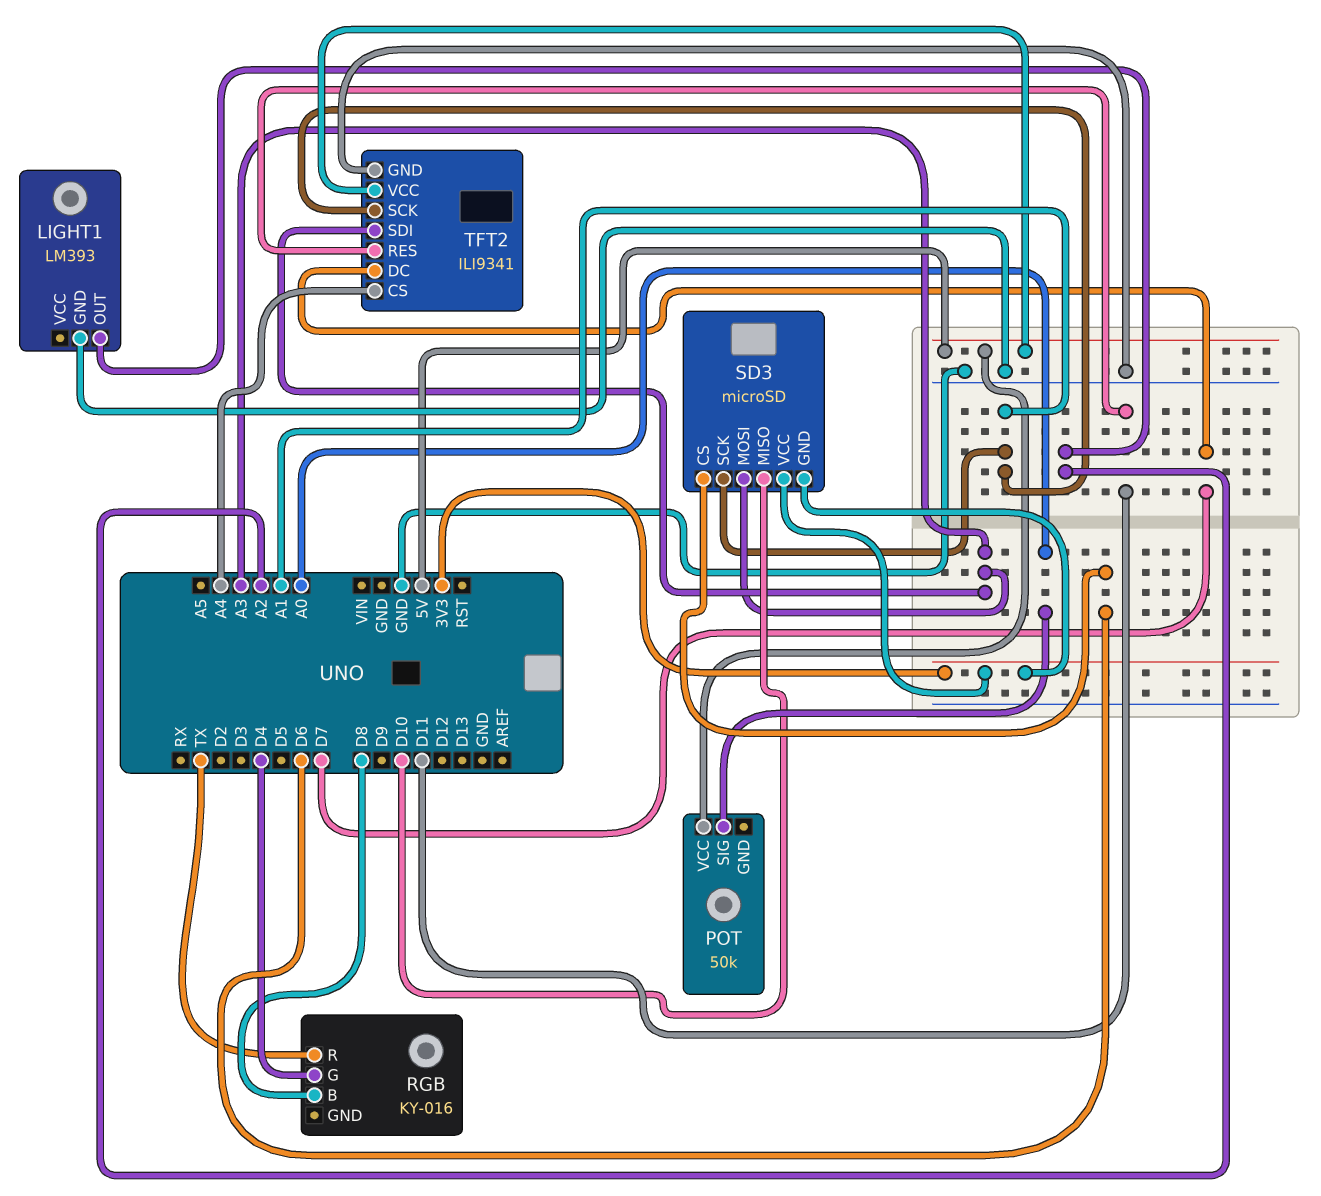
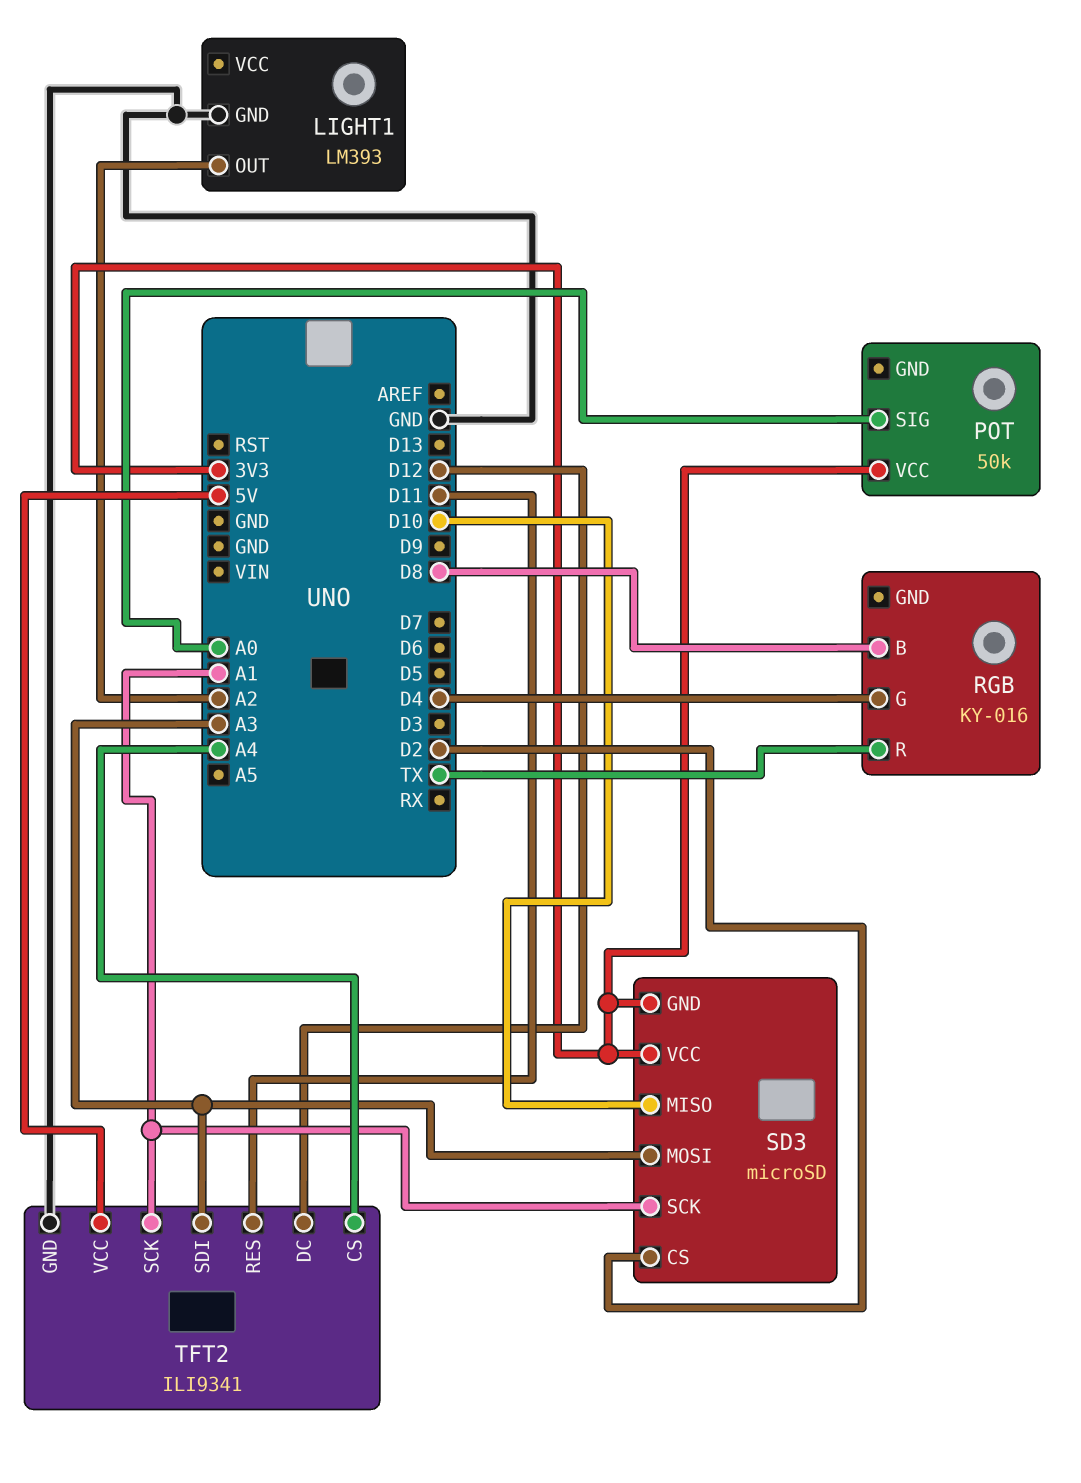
POT pin VCC: 5V -> 3V3
SD3 pin CS: D6 -> D2
TFT2 pin DC: D7 -> D12

